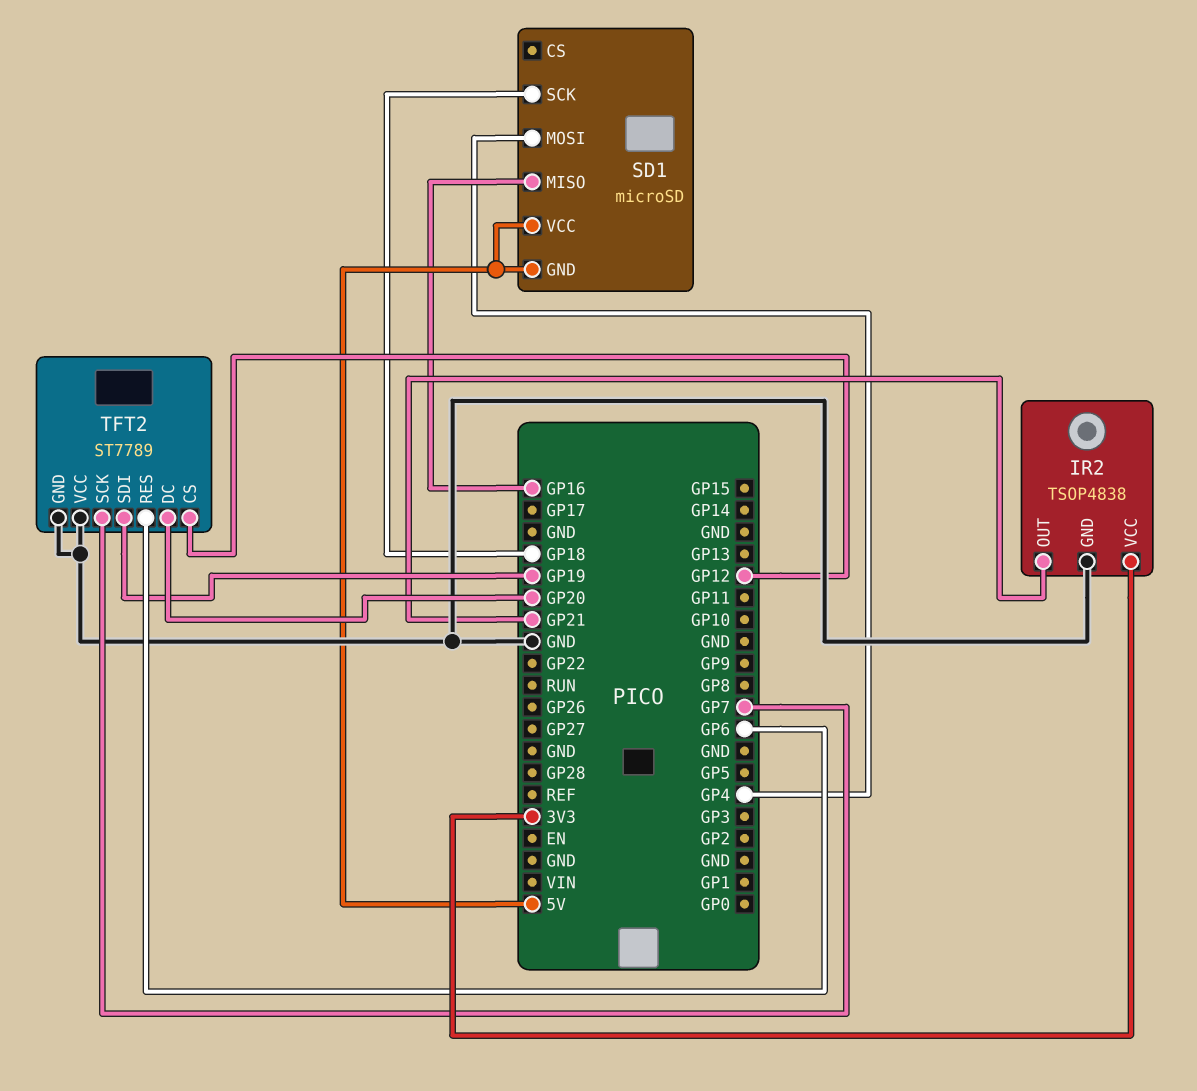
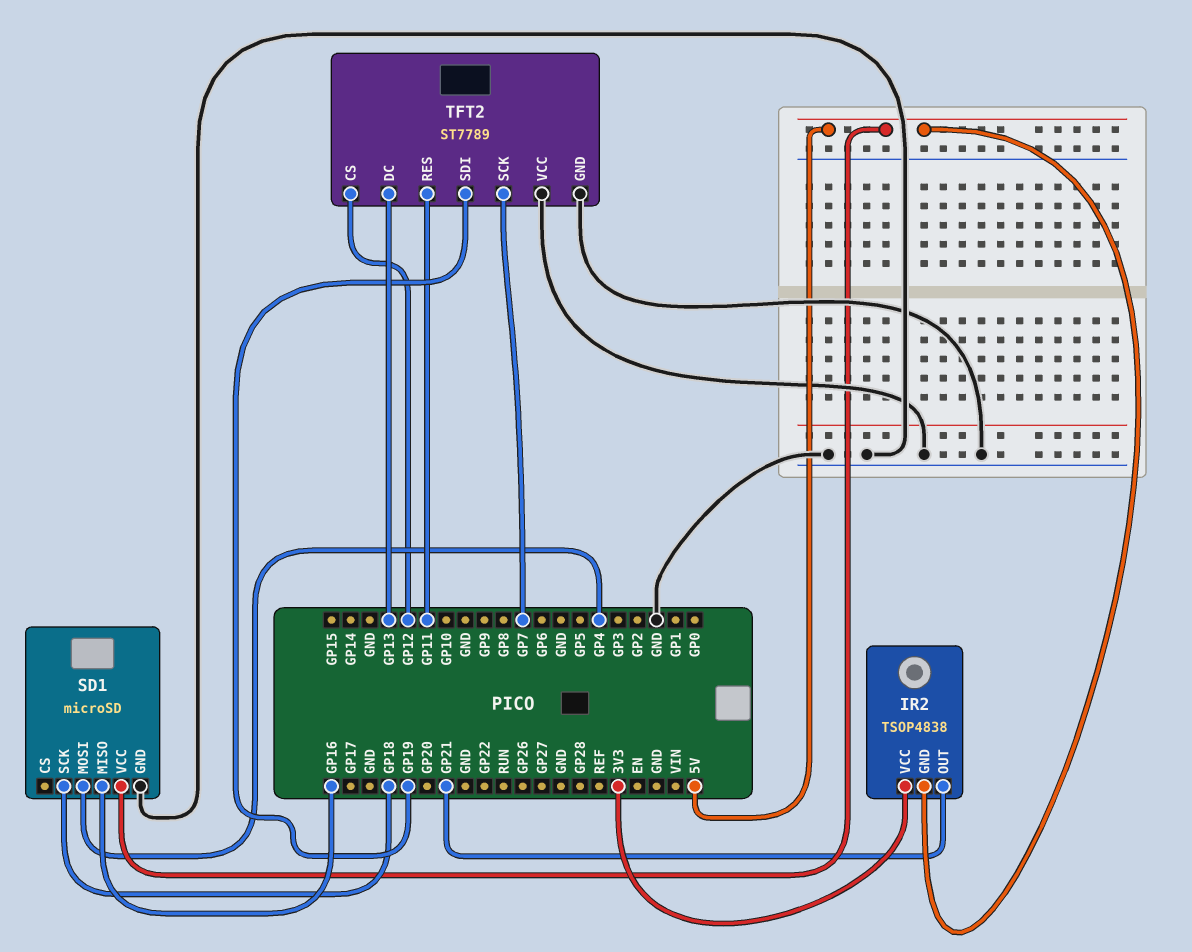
IR2 pin GND: GND -> 5V
SD1 pin GND: 5V -> GND
TFT2 pin DC: GP20 -> GP13
TFT2 pin RES: GP6 -> GP11

